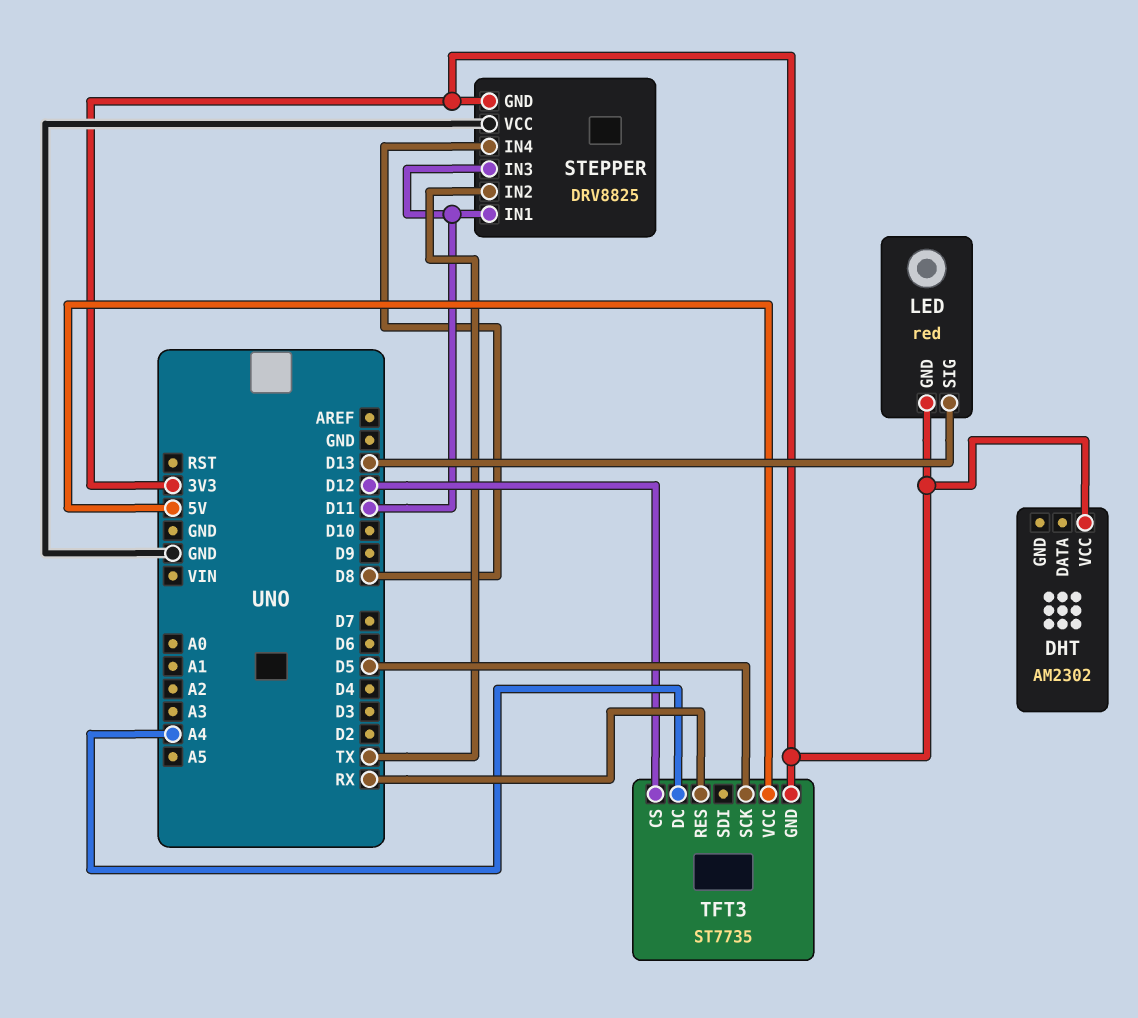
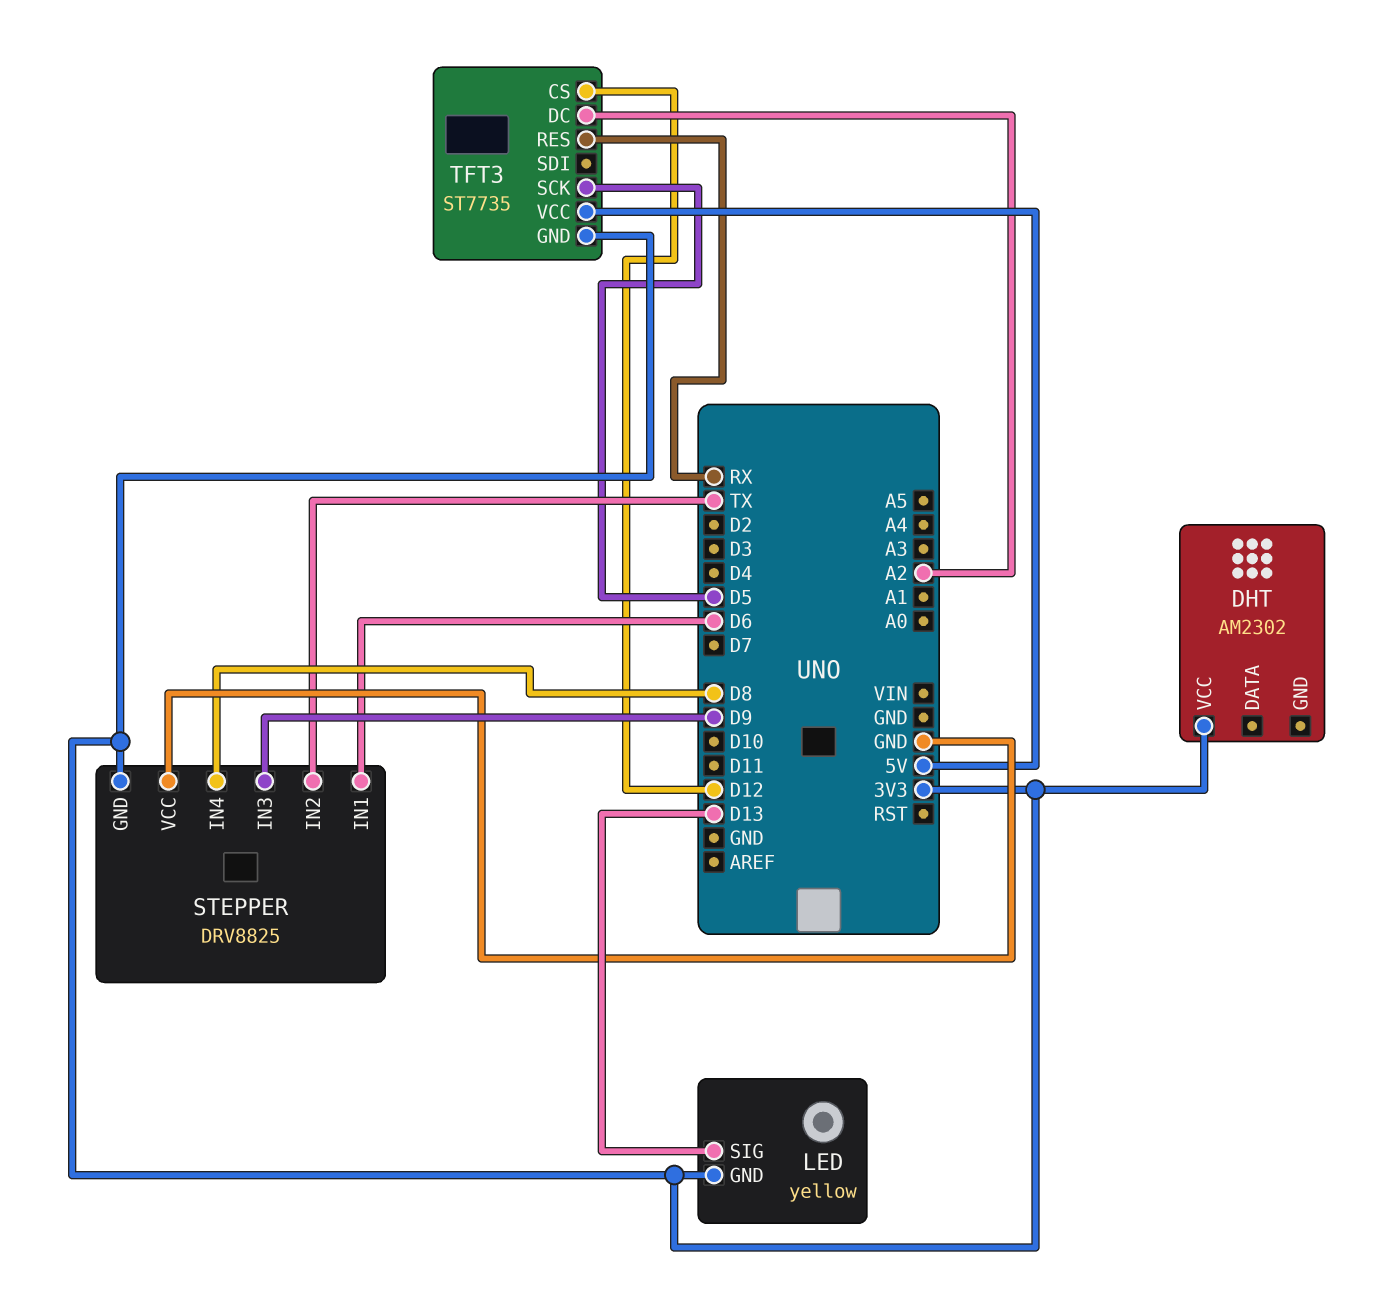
LED: red -> yellow
STEPPER pin IN1: D11 -> D6
STEPPER pin IN3: D11 -> D9
TFT3 pin DC: A4 -> A2

